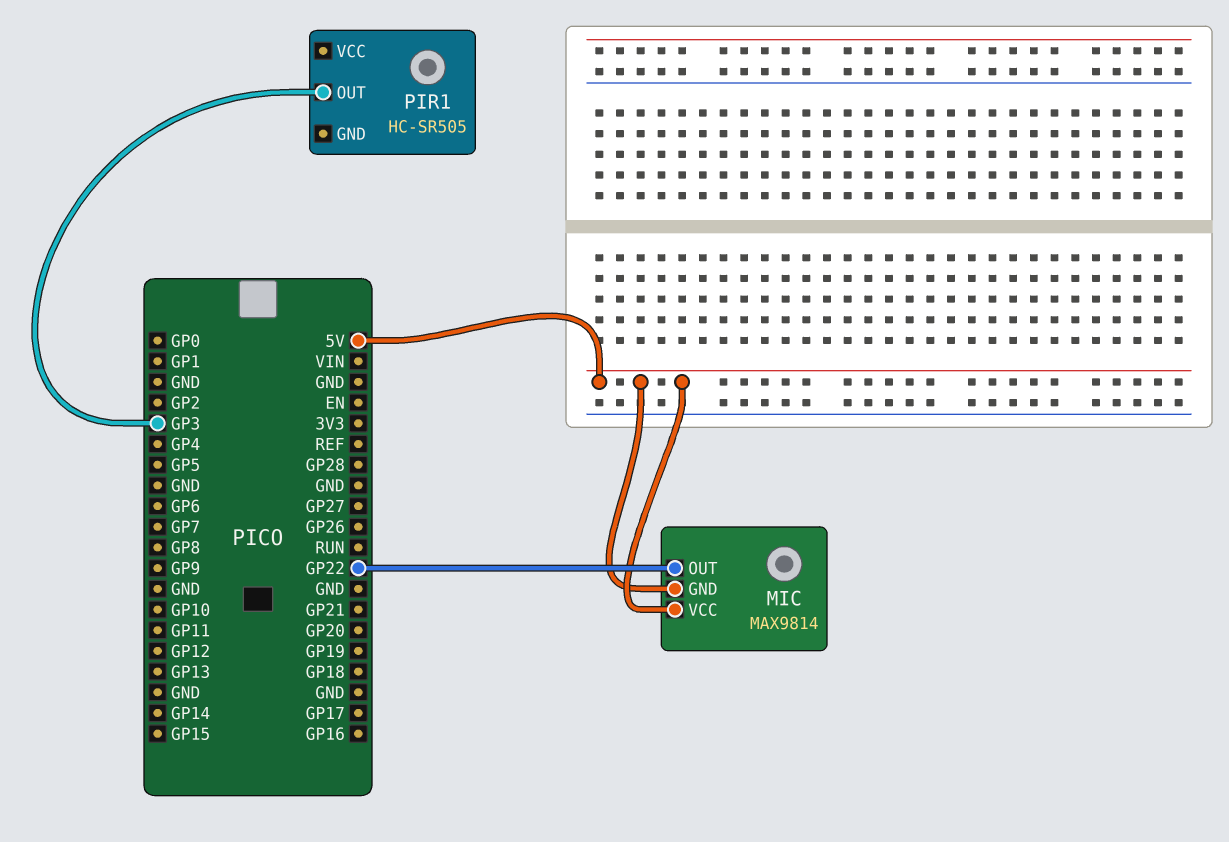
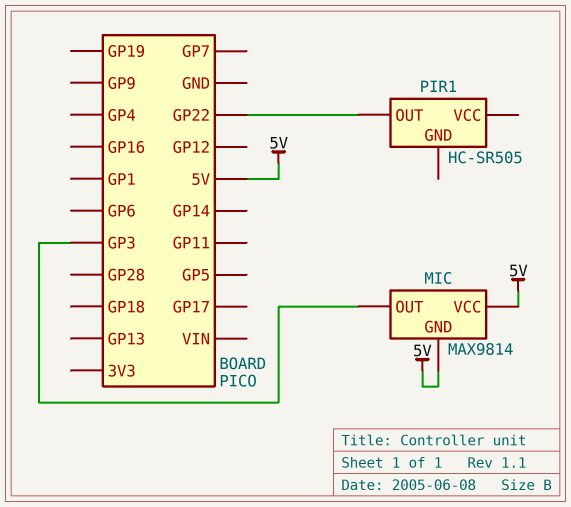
MIC pin OUT: GP22 -> GP3
PIR1 pin OUT: GP3 -> GP22

